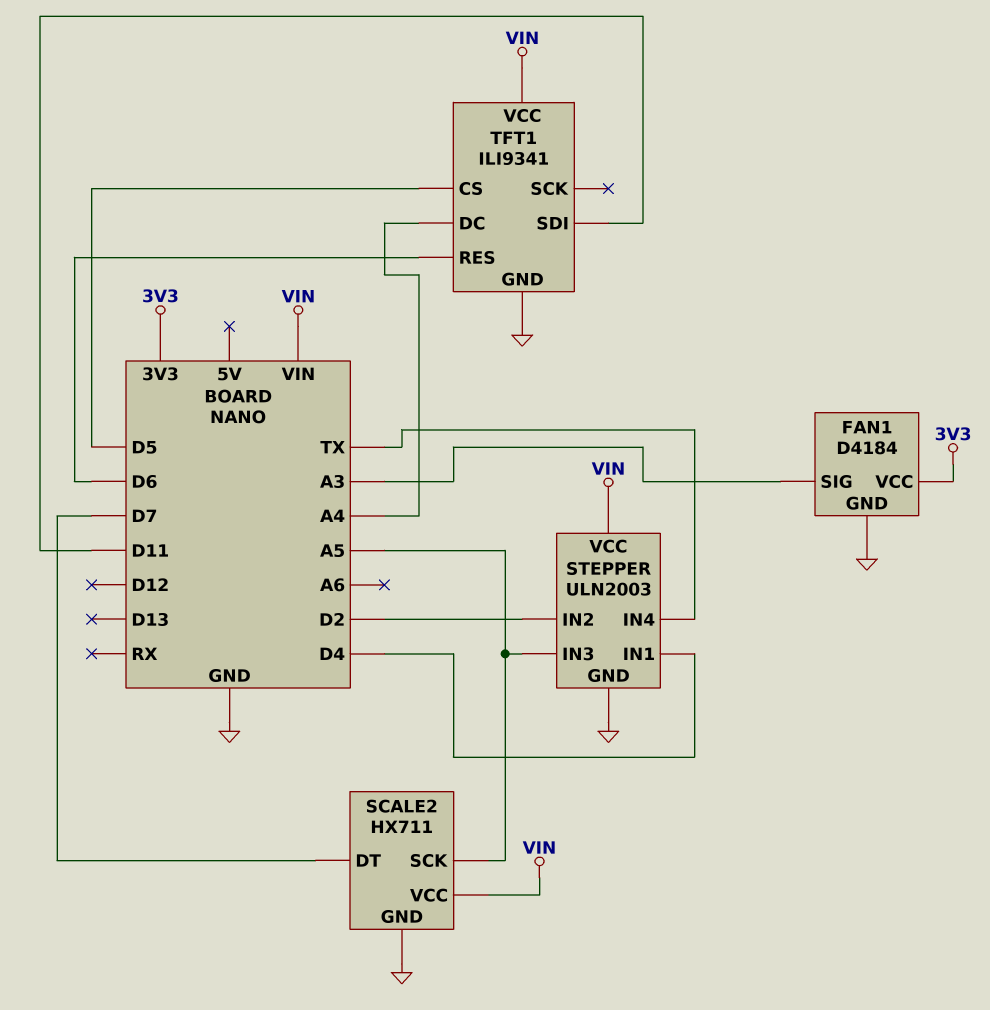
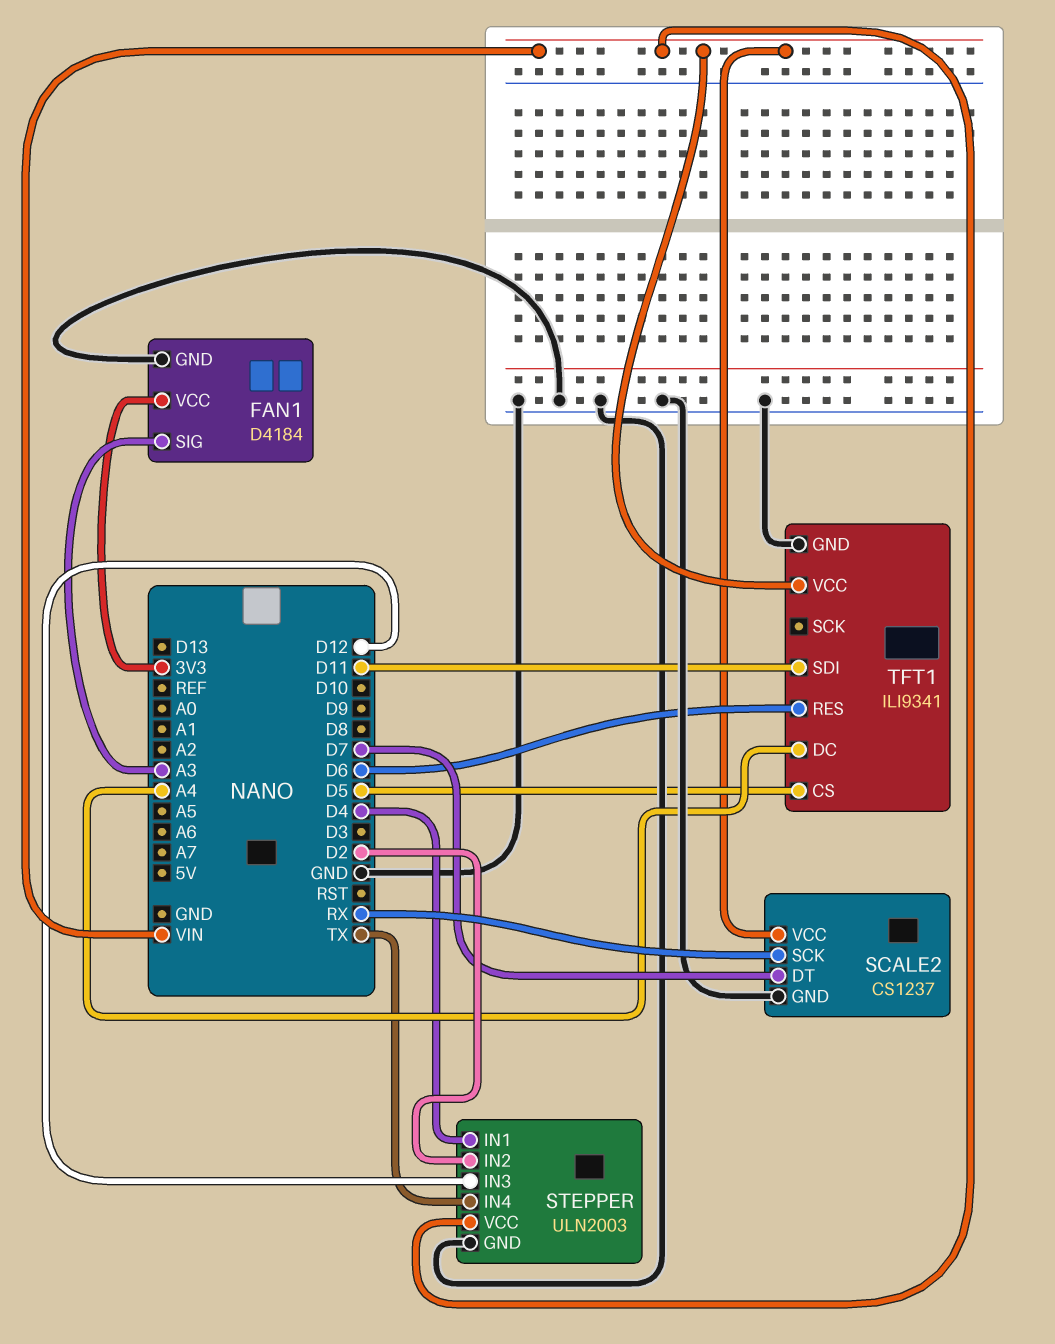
SCALE2: HX711 -> CS1237
SCALE2 pin SCK: A5 -> RX
STEPPER pin IN3: A5 -> D12

